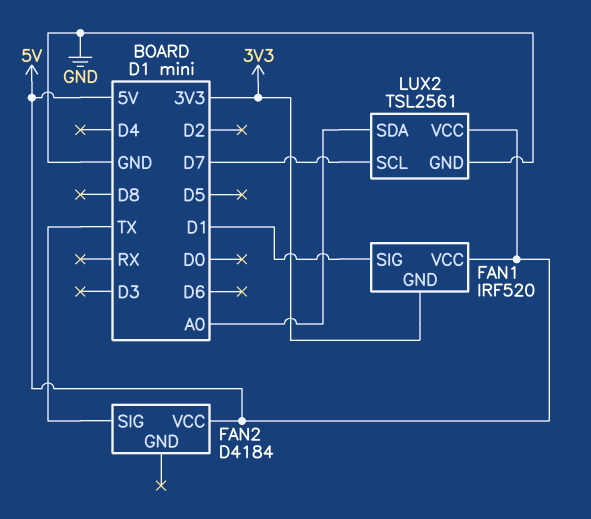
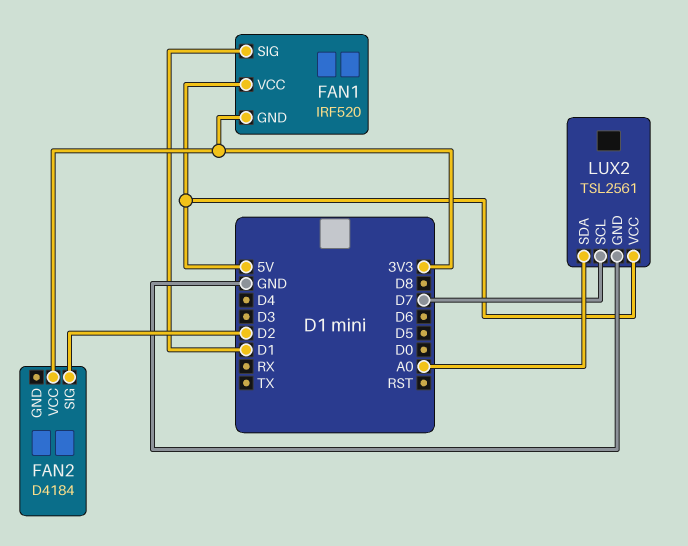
FAN2 pin SIG: TX -> D2
FAN2 pin VCC: 5V -> 3V3

